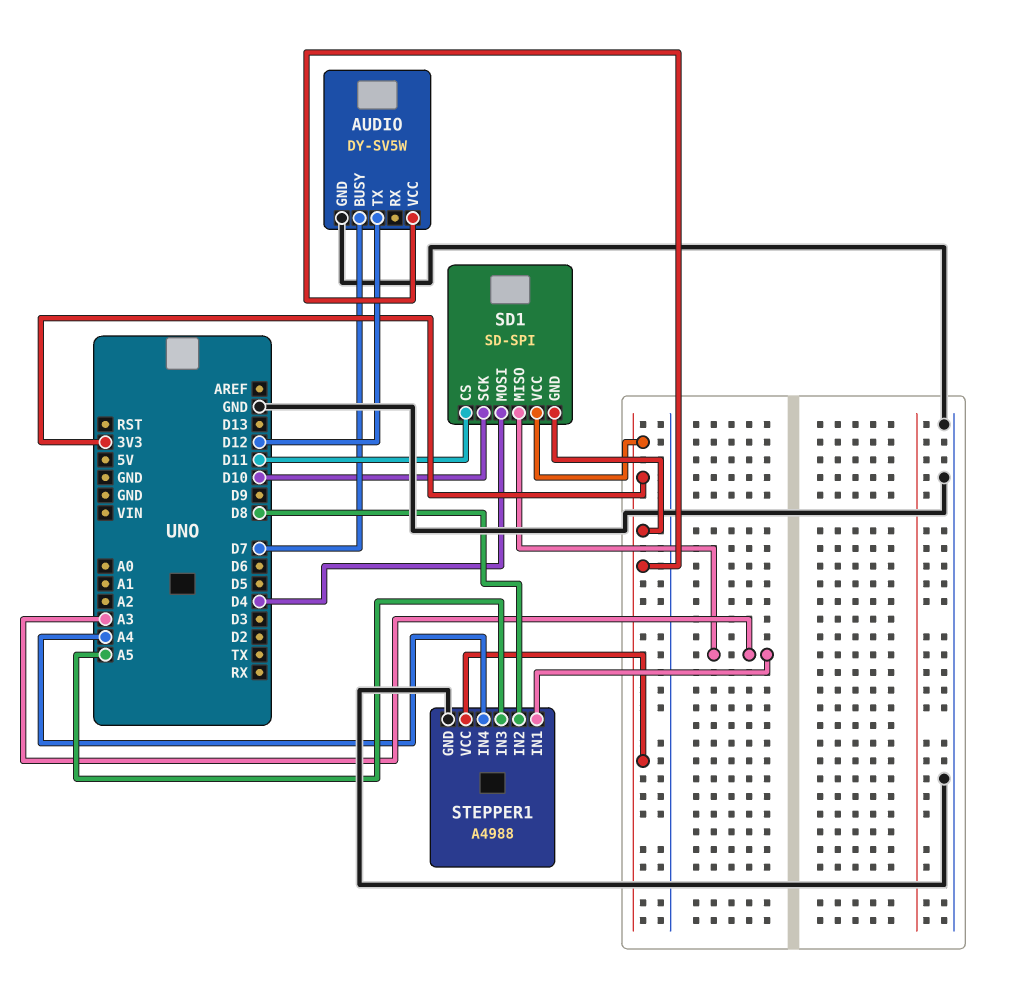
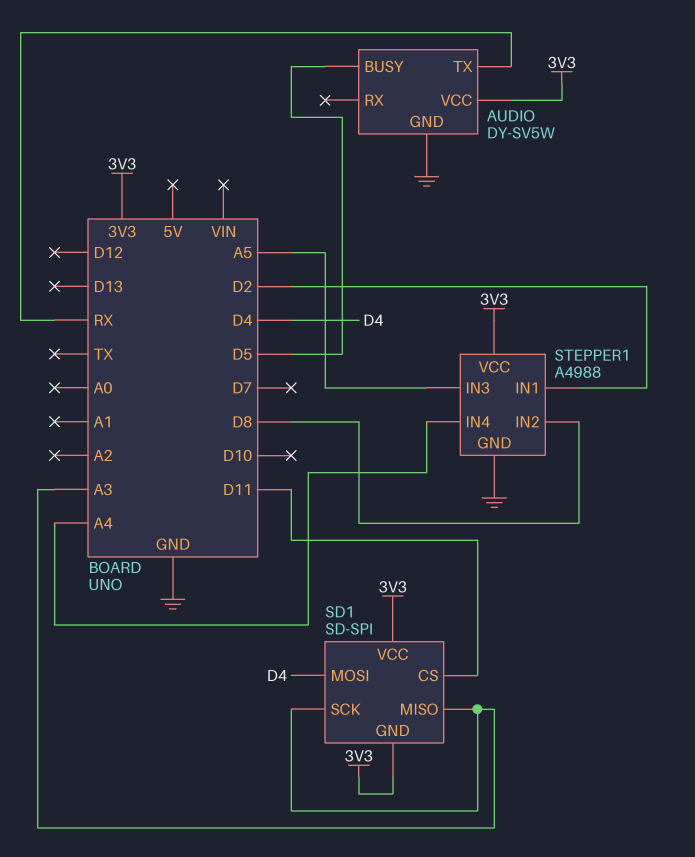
AUDIO pin BUSY: D7 -> D5
AUDIO pin TX: D12 -> RX
SD1 pin SCK: D10 -> A3
STEPPER1 pin IN1: A3 -> D2

